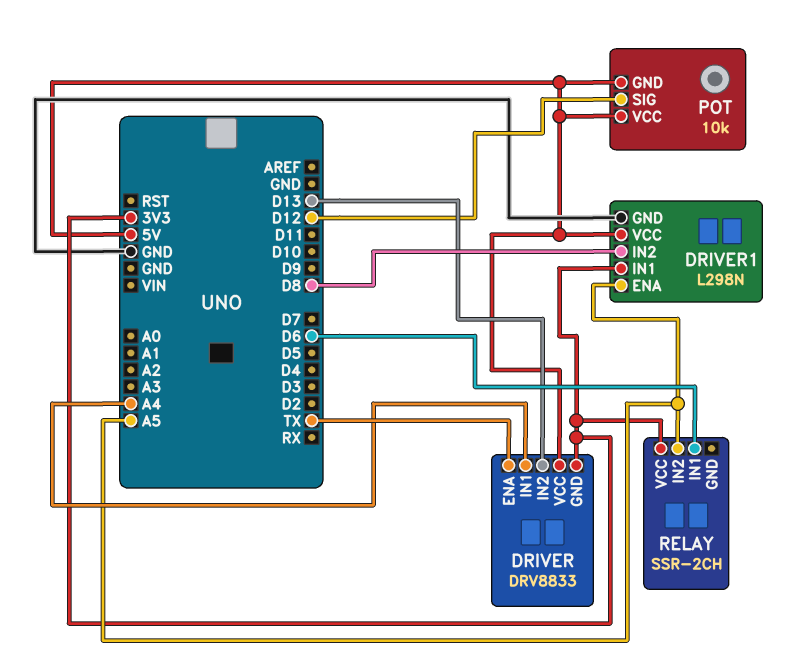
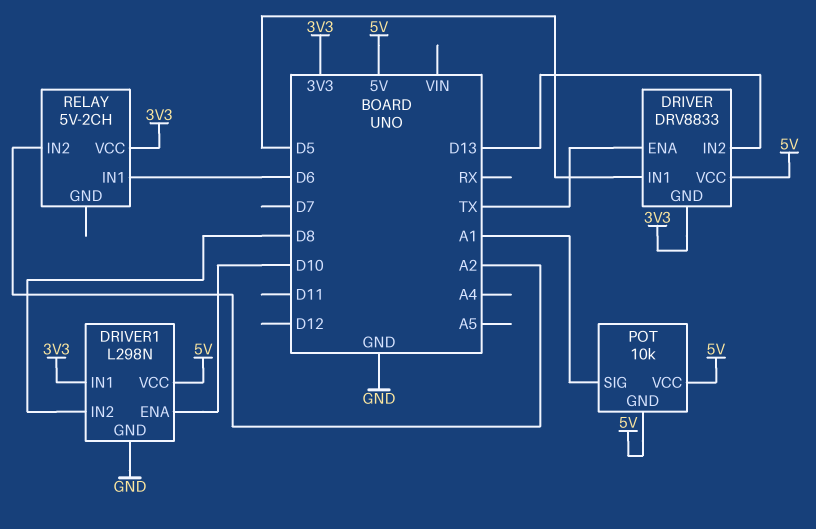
DRIVER pin IN1: A4 -> D5
DRIVER1 pin ENA: A5 -> D10
POT pin SIG: D12 -> A1
RELAY: SSR-2CH -> 5V-2CH
RELAY pin IN2: A5 -> A2

